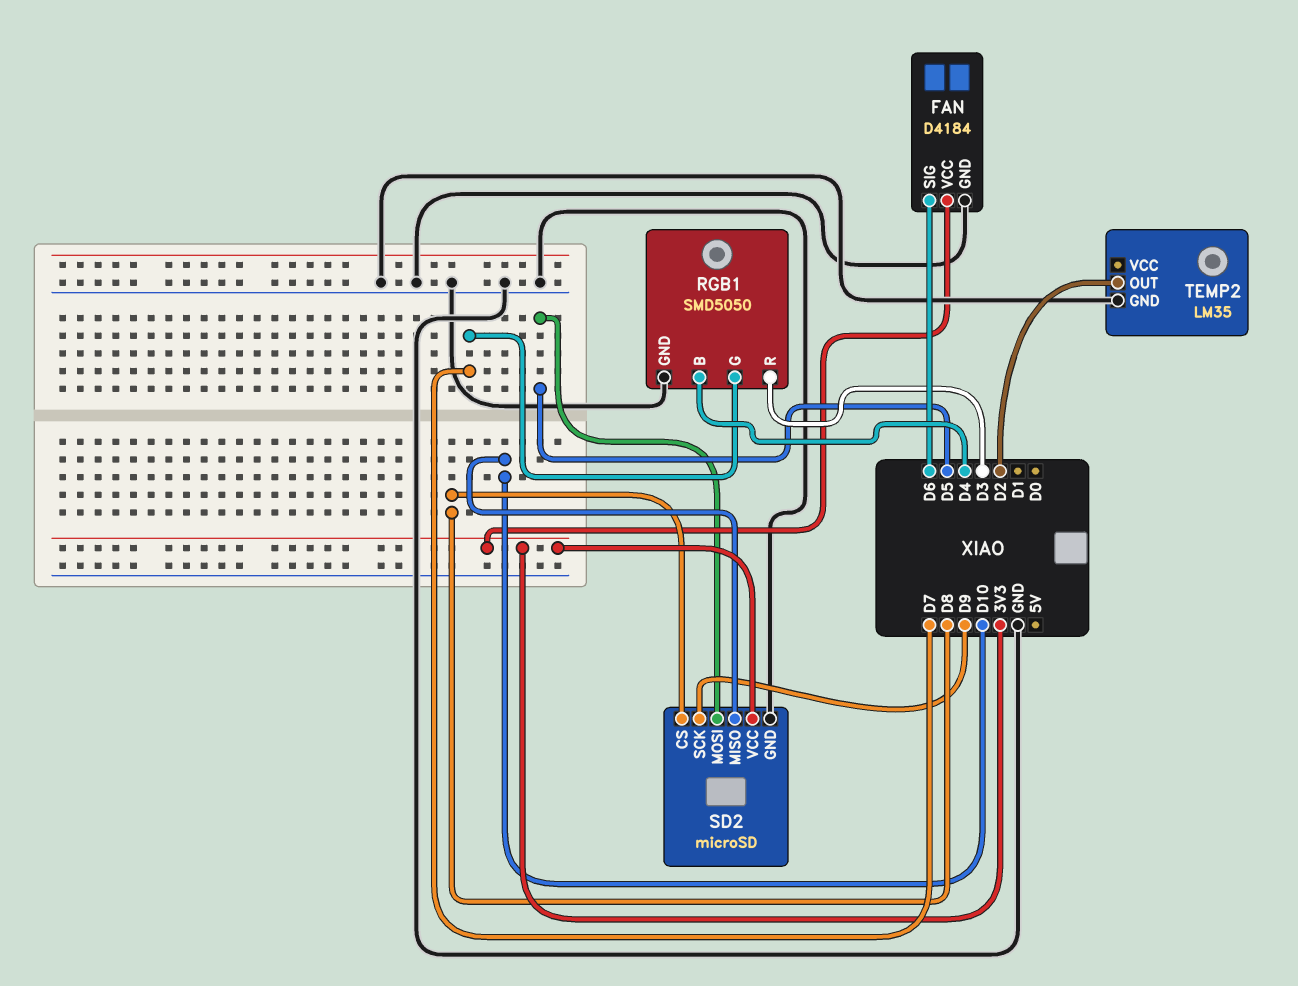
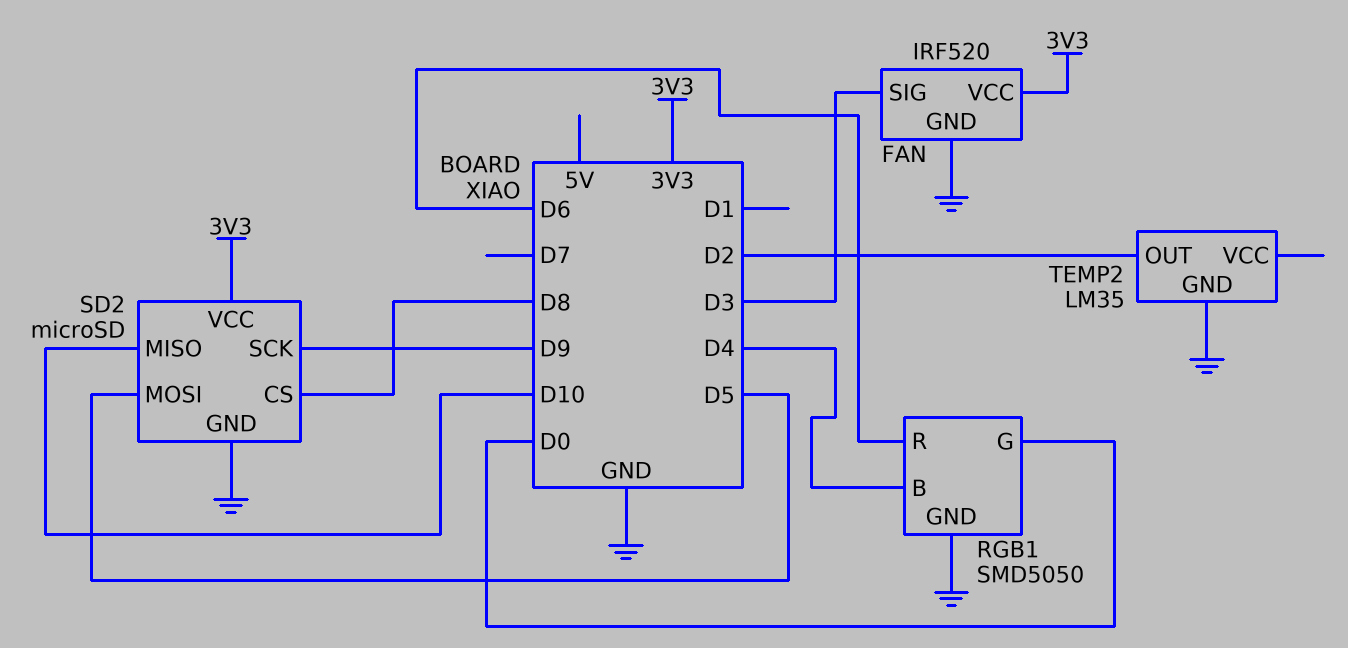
FAN: D4184 -> IRF520
FAN pin SIG: D6 -> D3
RGB1 pin G: D7 -> D0
RGB1 pin R: D3 -> D6

